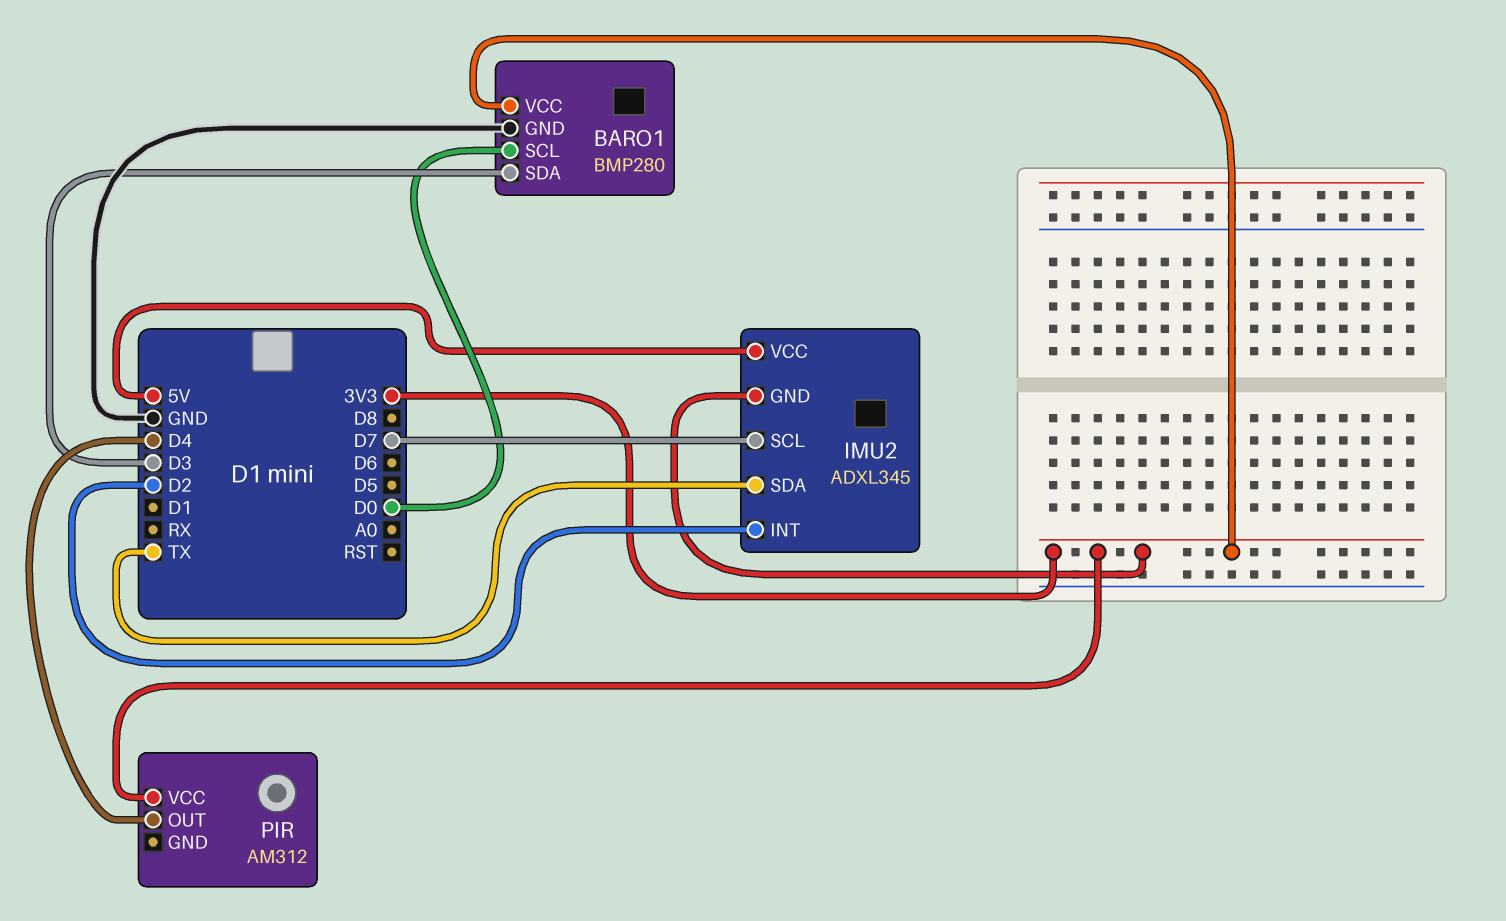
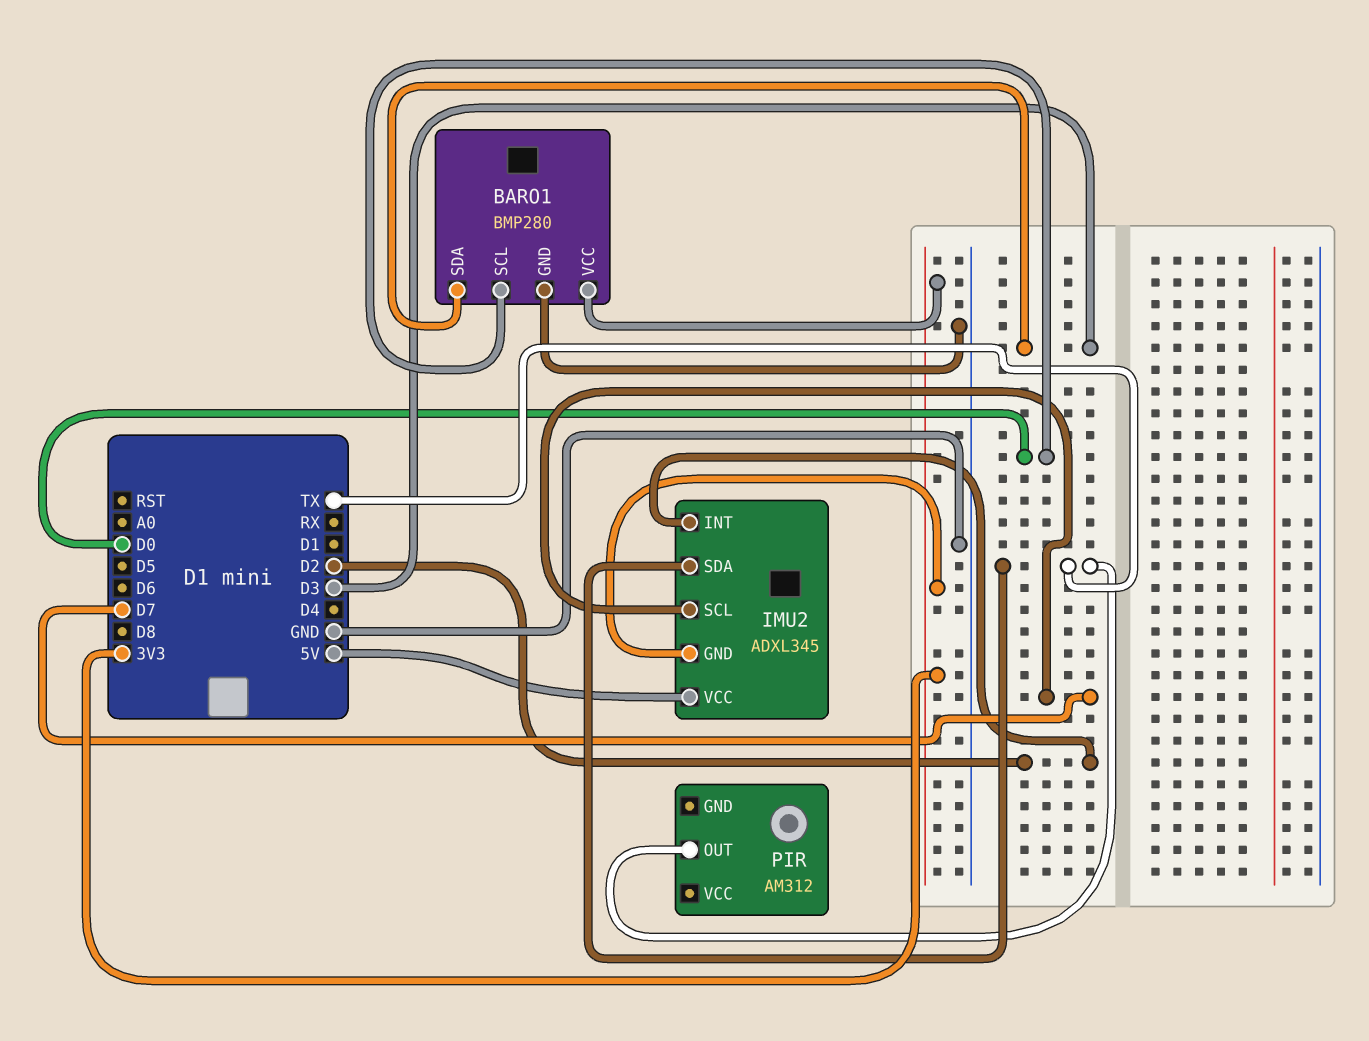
PIR pin OUT: D4 -> TX
PIR pin VCC: 3V3 -> none

